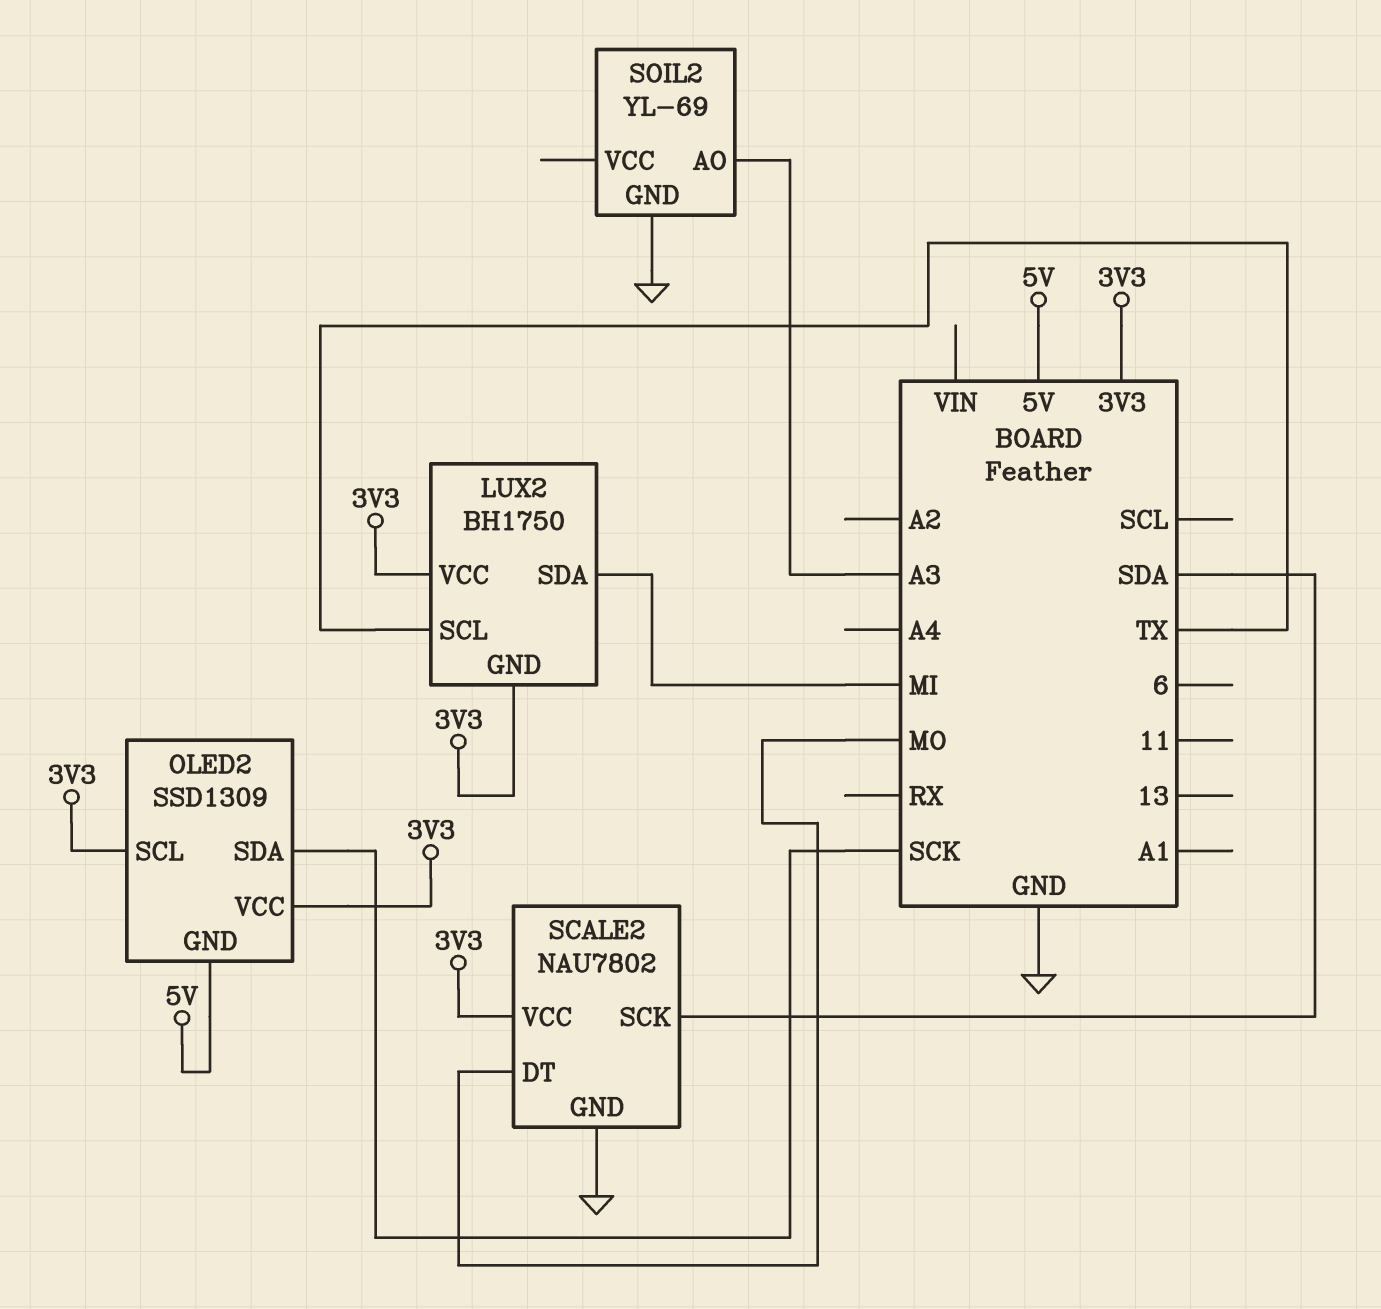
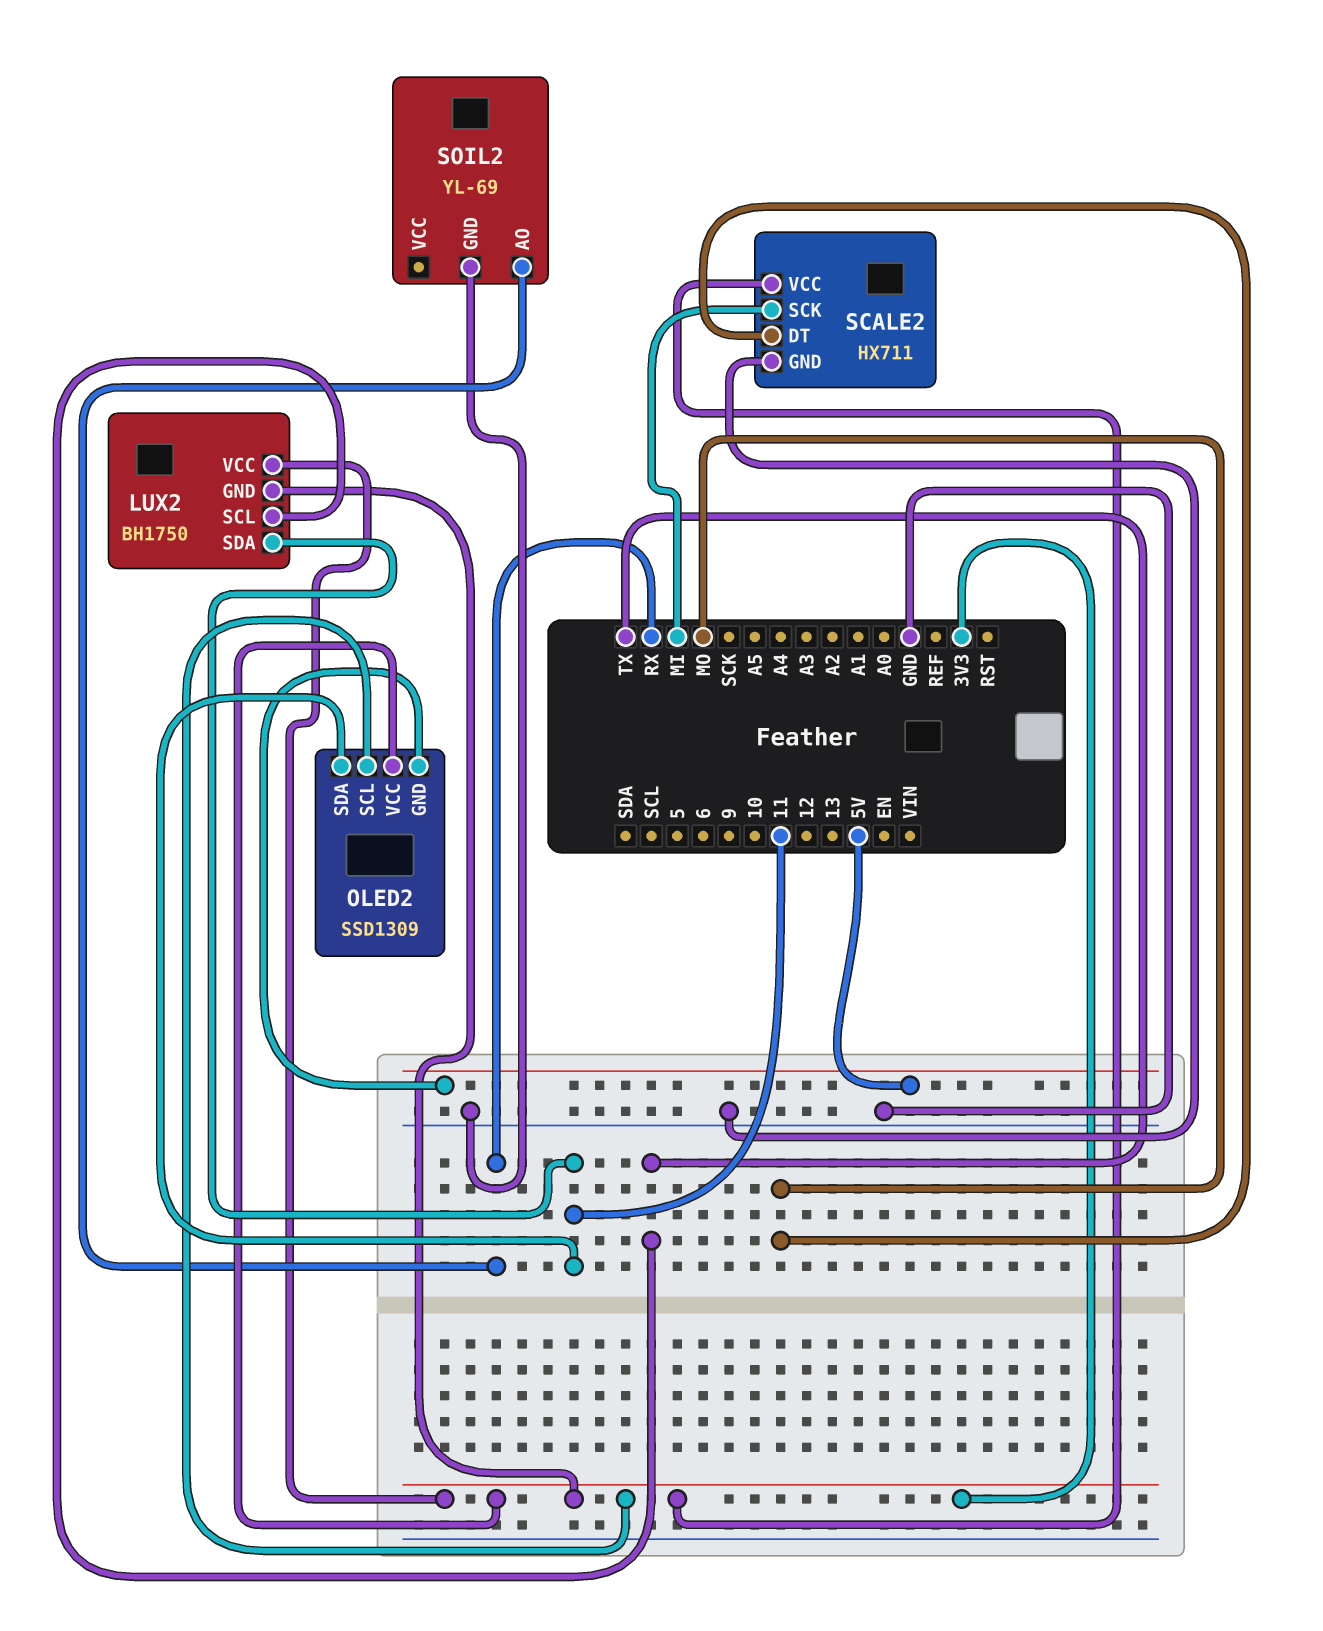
LUX2 pin SDA: MI -> 11
OLED2 pin SDA: SCK -> 11
SCALE2: NAU7802 -> HX711
SCALE2 pin SCK: SDA -> MI
SOIL2 pin AO: A3 -> RX

